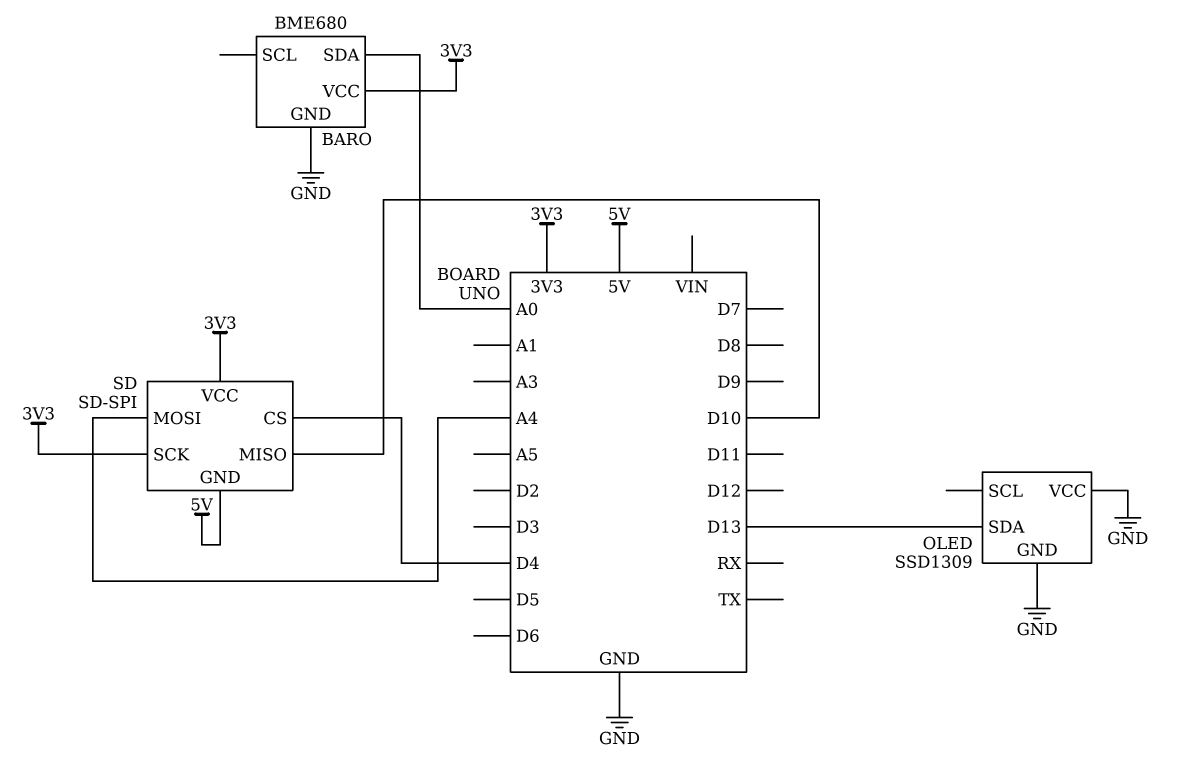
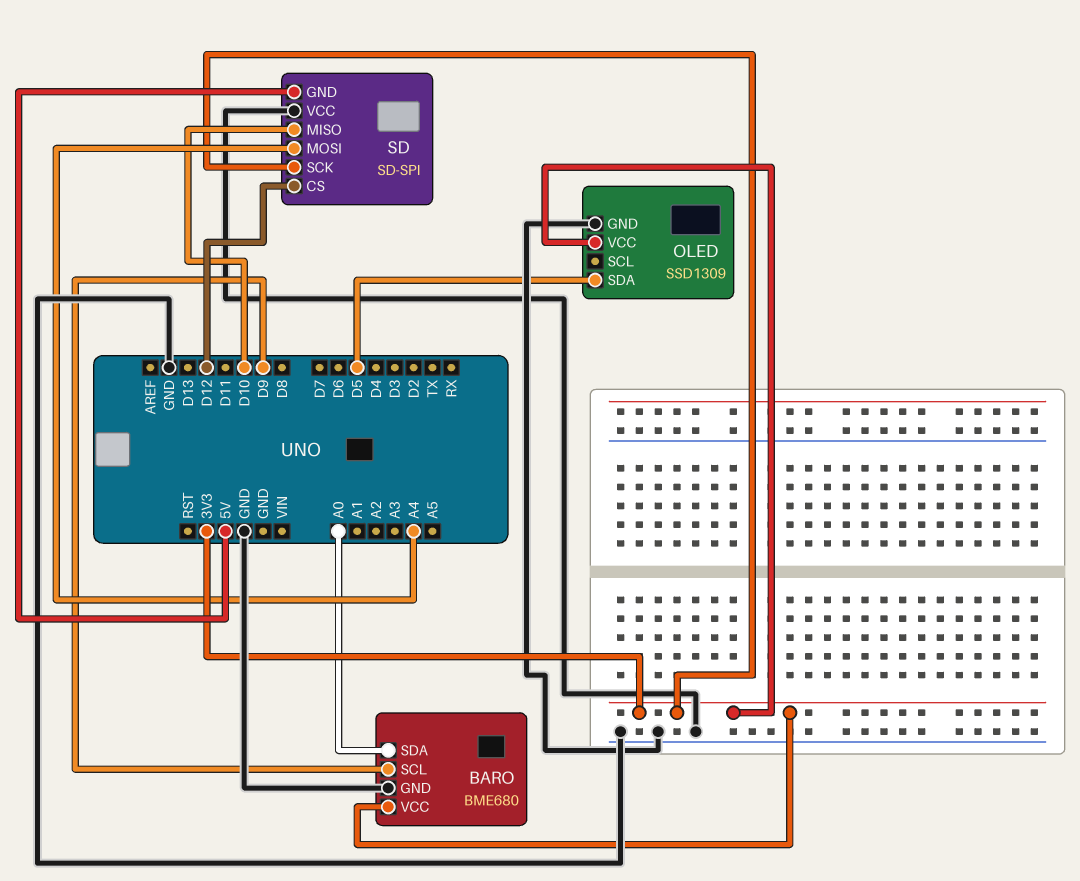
BARO pin SCL: none -> D9
OLED pin SDA: D13 -> D5
OLED pin VCC: GND -> 3V3
SD pin CS: D4 -> D12
SD pin VCC: 3V3 -> GND

